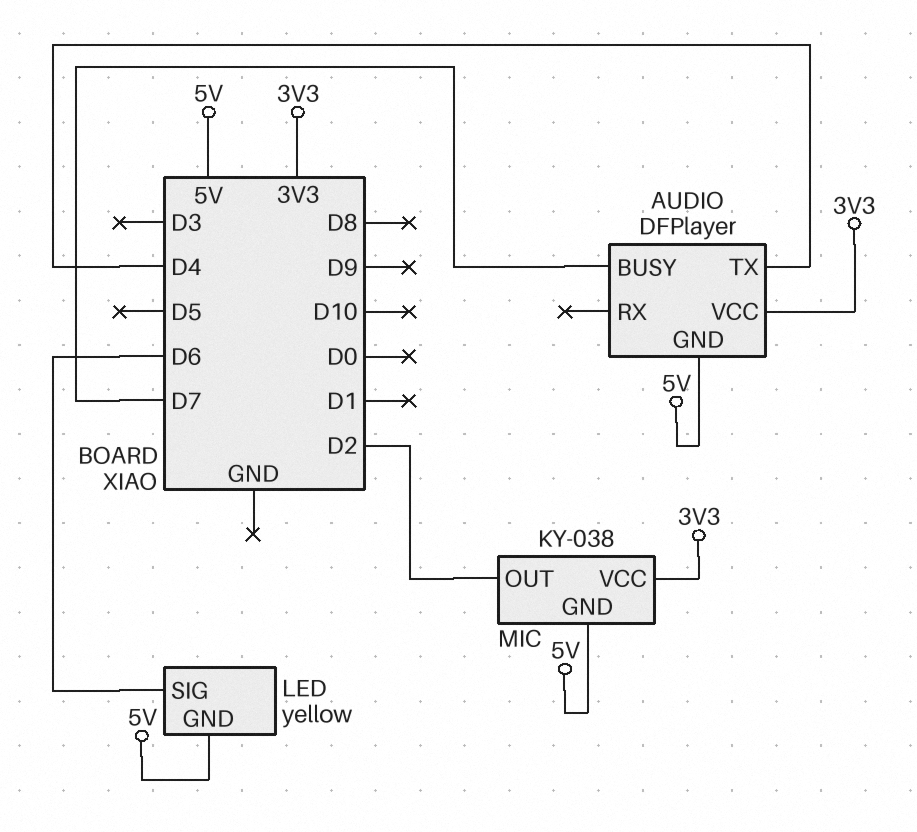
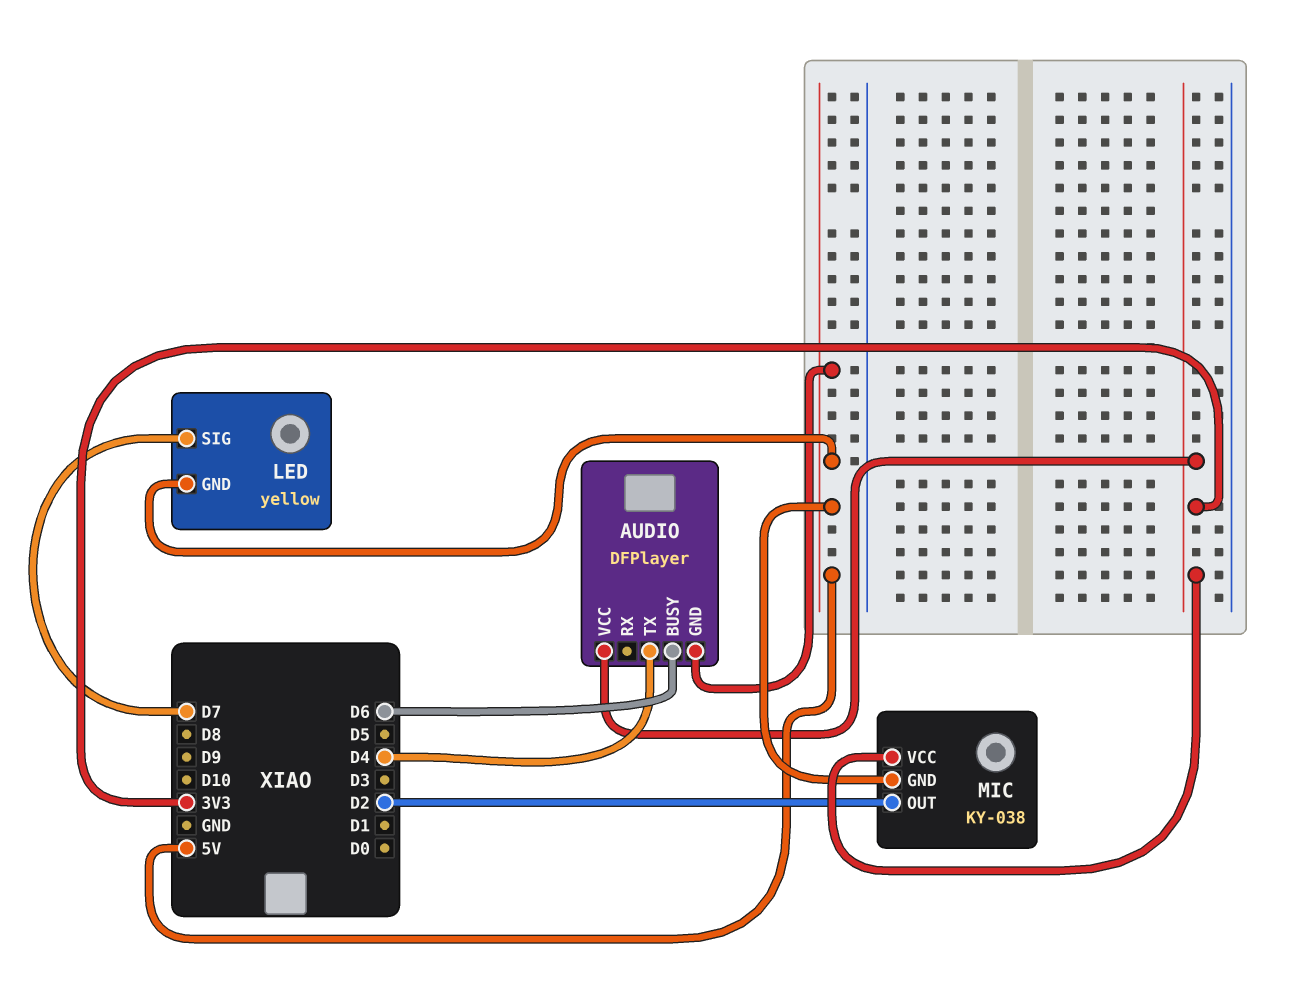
AUDIO pin BUSY: D7 -> D6
LED pin SIG: D6 -> D7

